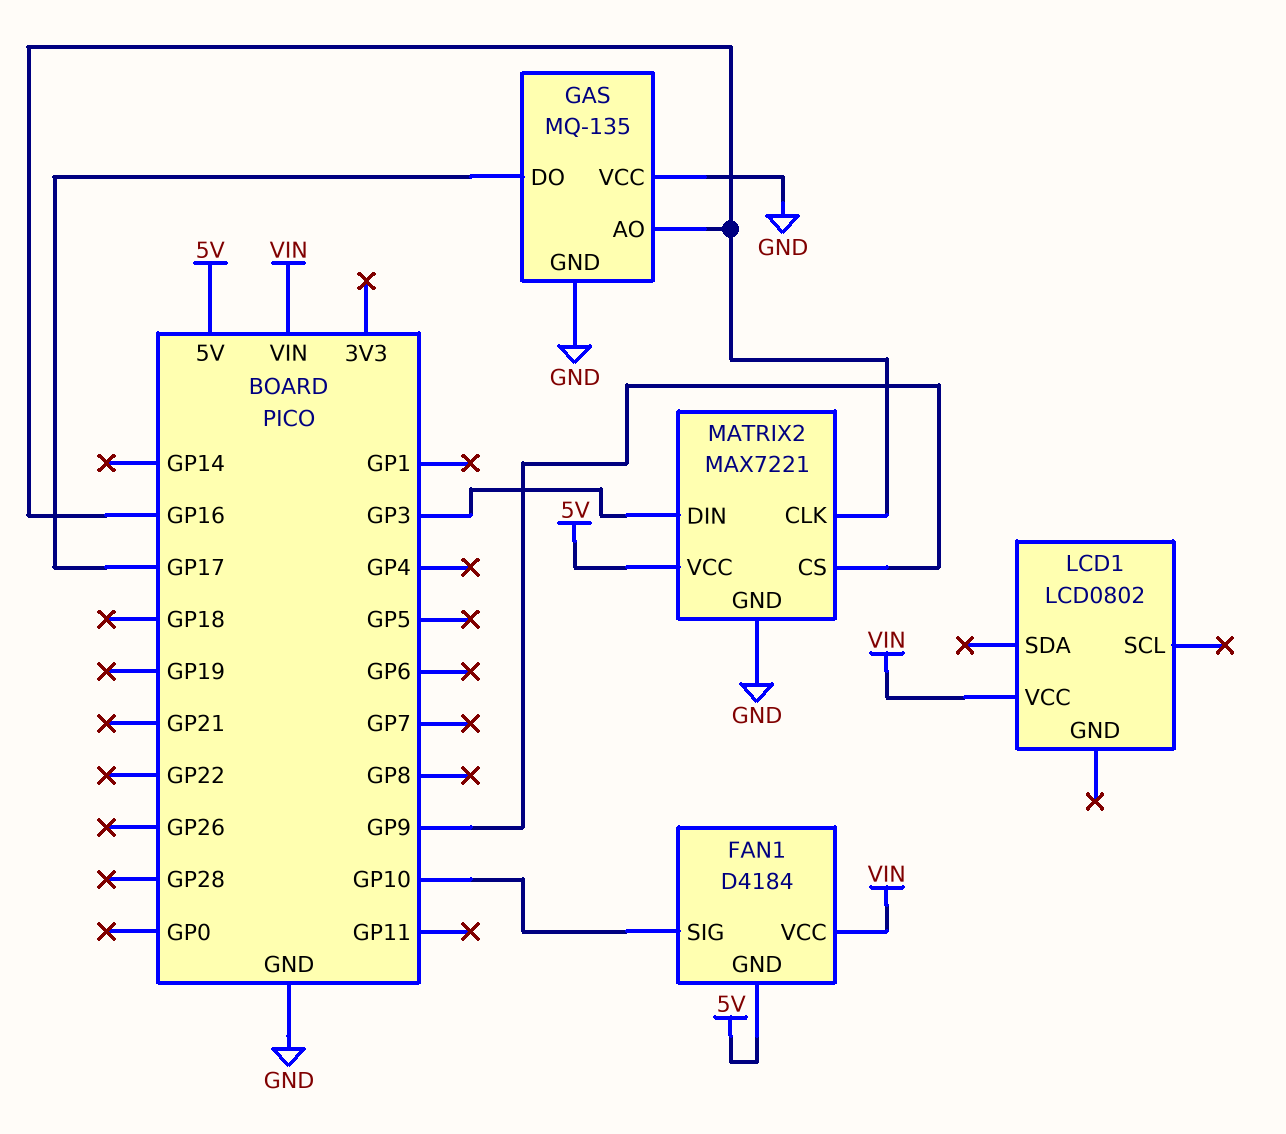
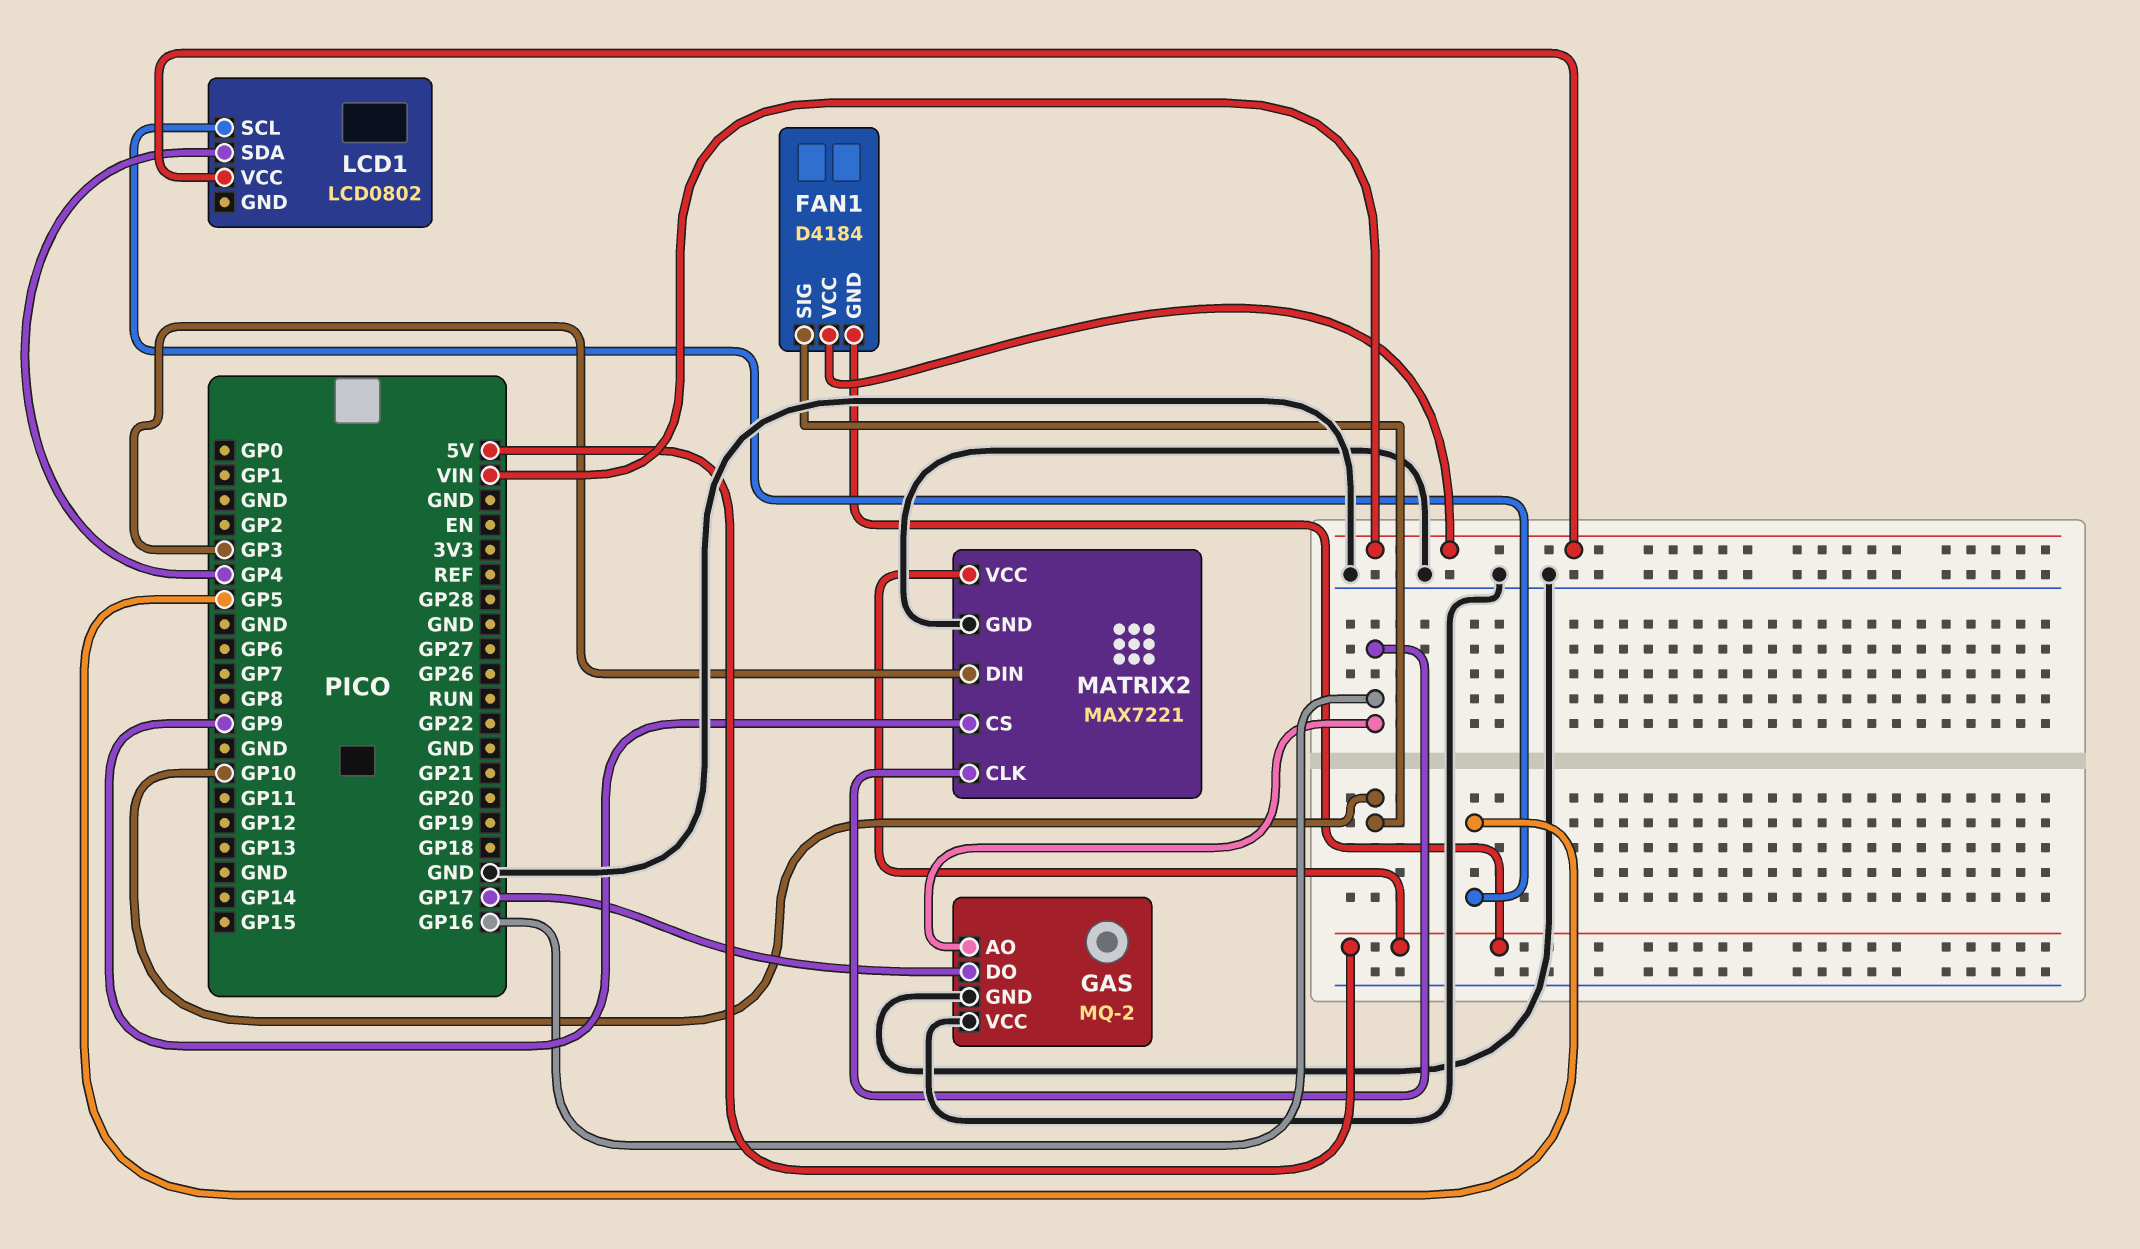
GAS: MQ-135 -> MQ-2
LCD1 pin SCL: none -> GP5
LCD1 pin SDA: none -> GP4

